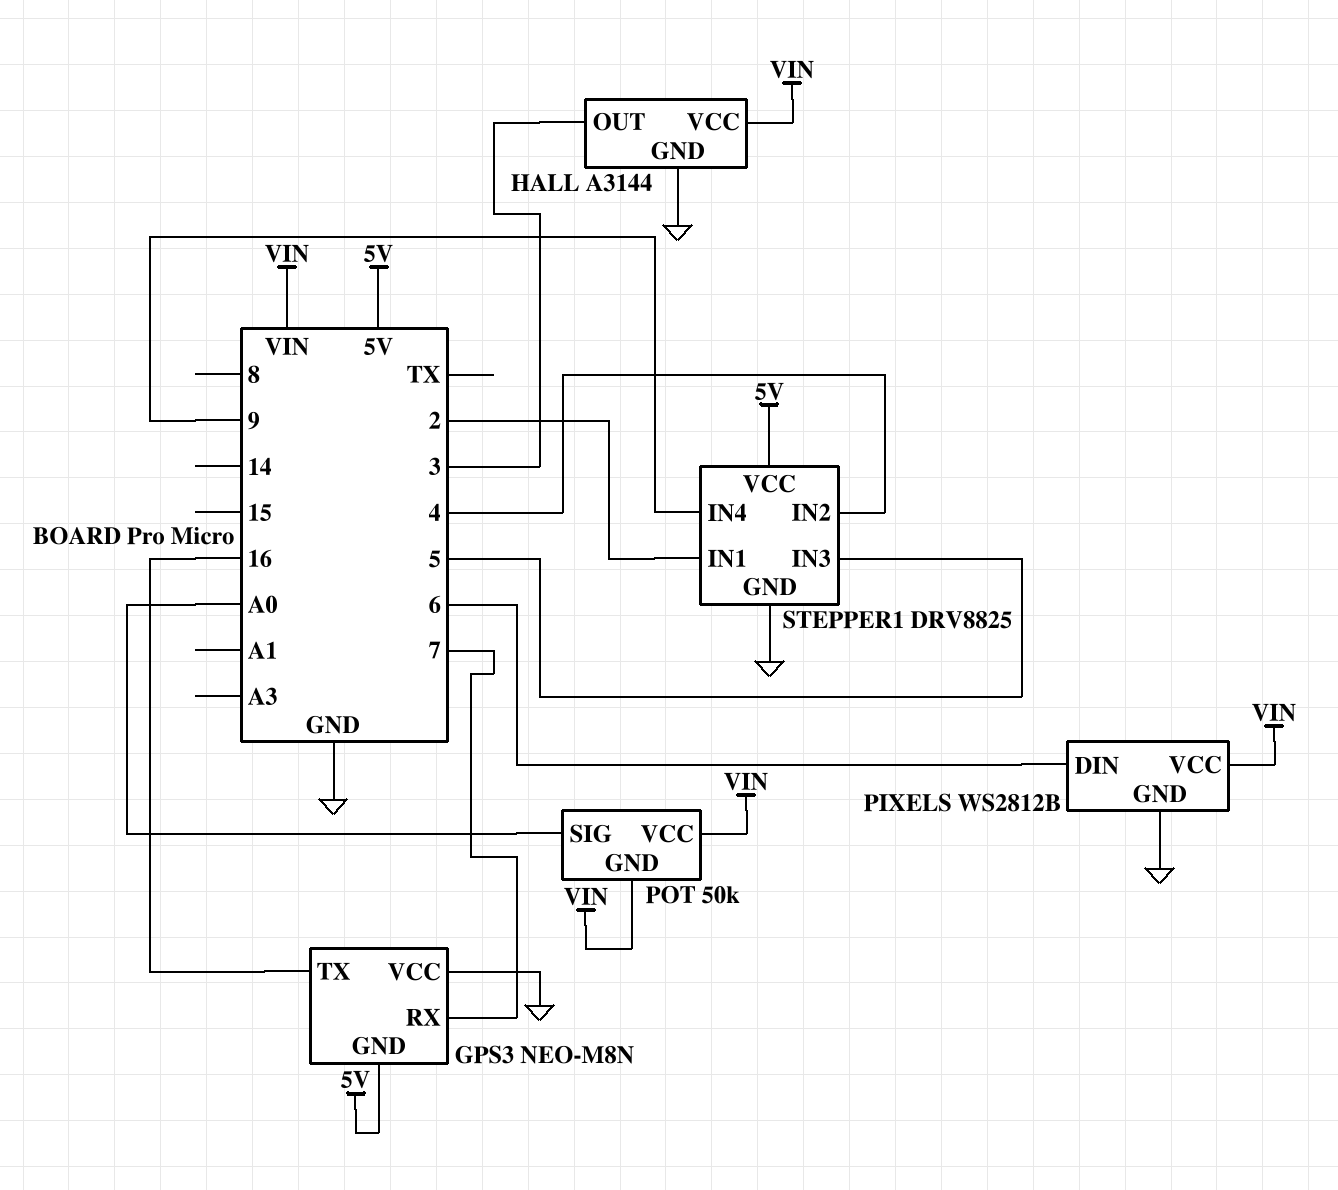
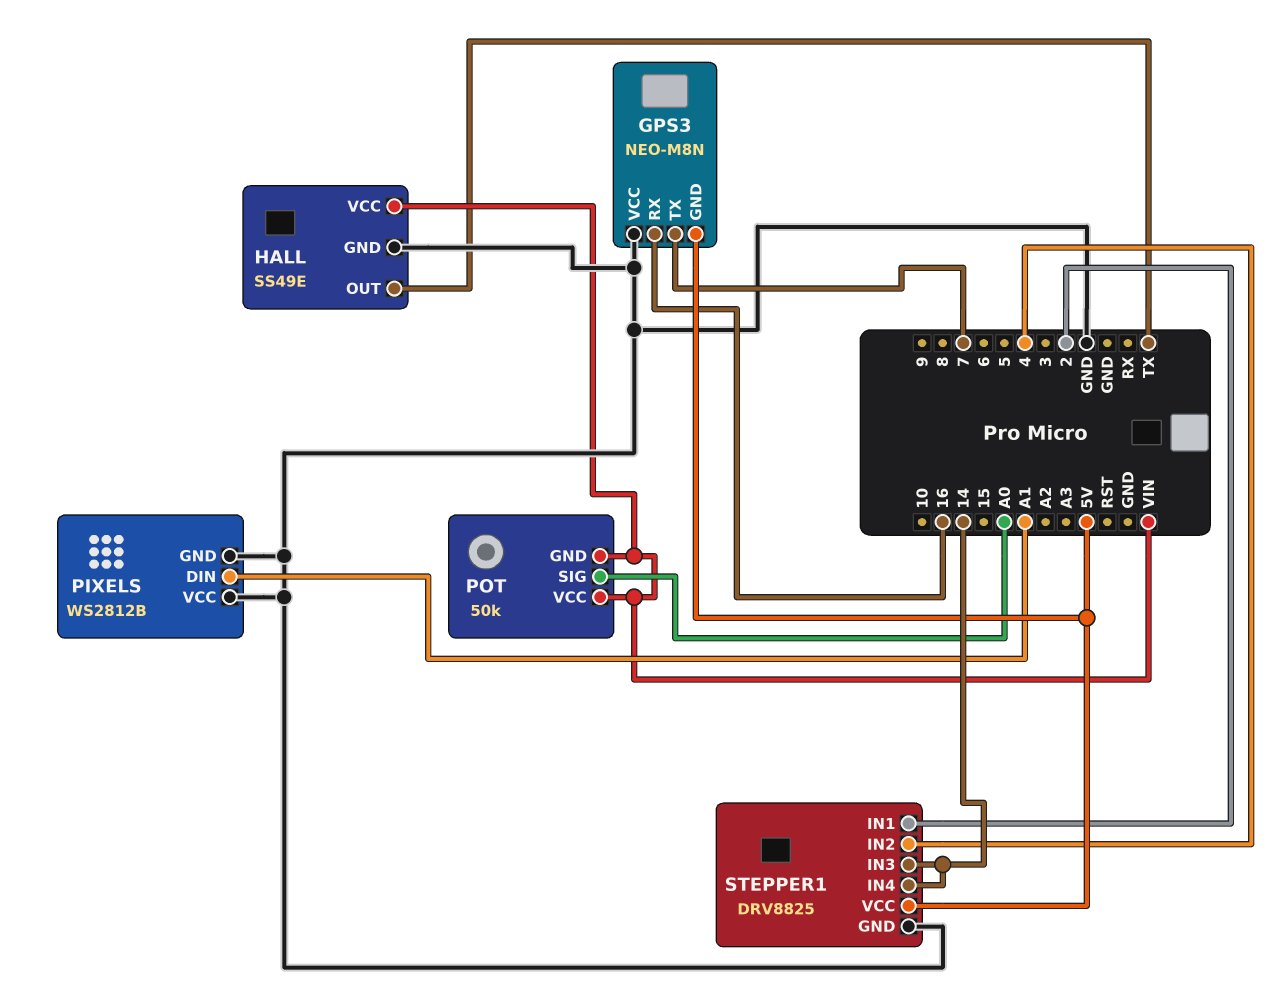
GPS3 pin RX: 7 -> 16
GPS3 pin TX: 16 -> 7
HALL: A3144 -> SS49E
HALL pin OUT: 3 -> TX
PIXELS pin DIN: 6 -> A1
PIXELS pin VCC: VIN -> GND
STEPPER1 pin IN3: 5 -> 14
STEPPER1 pin IN4: 9 -> 14

